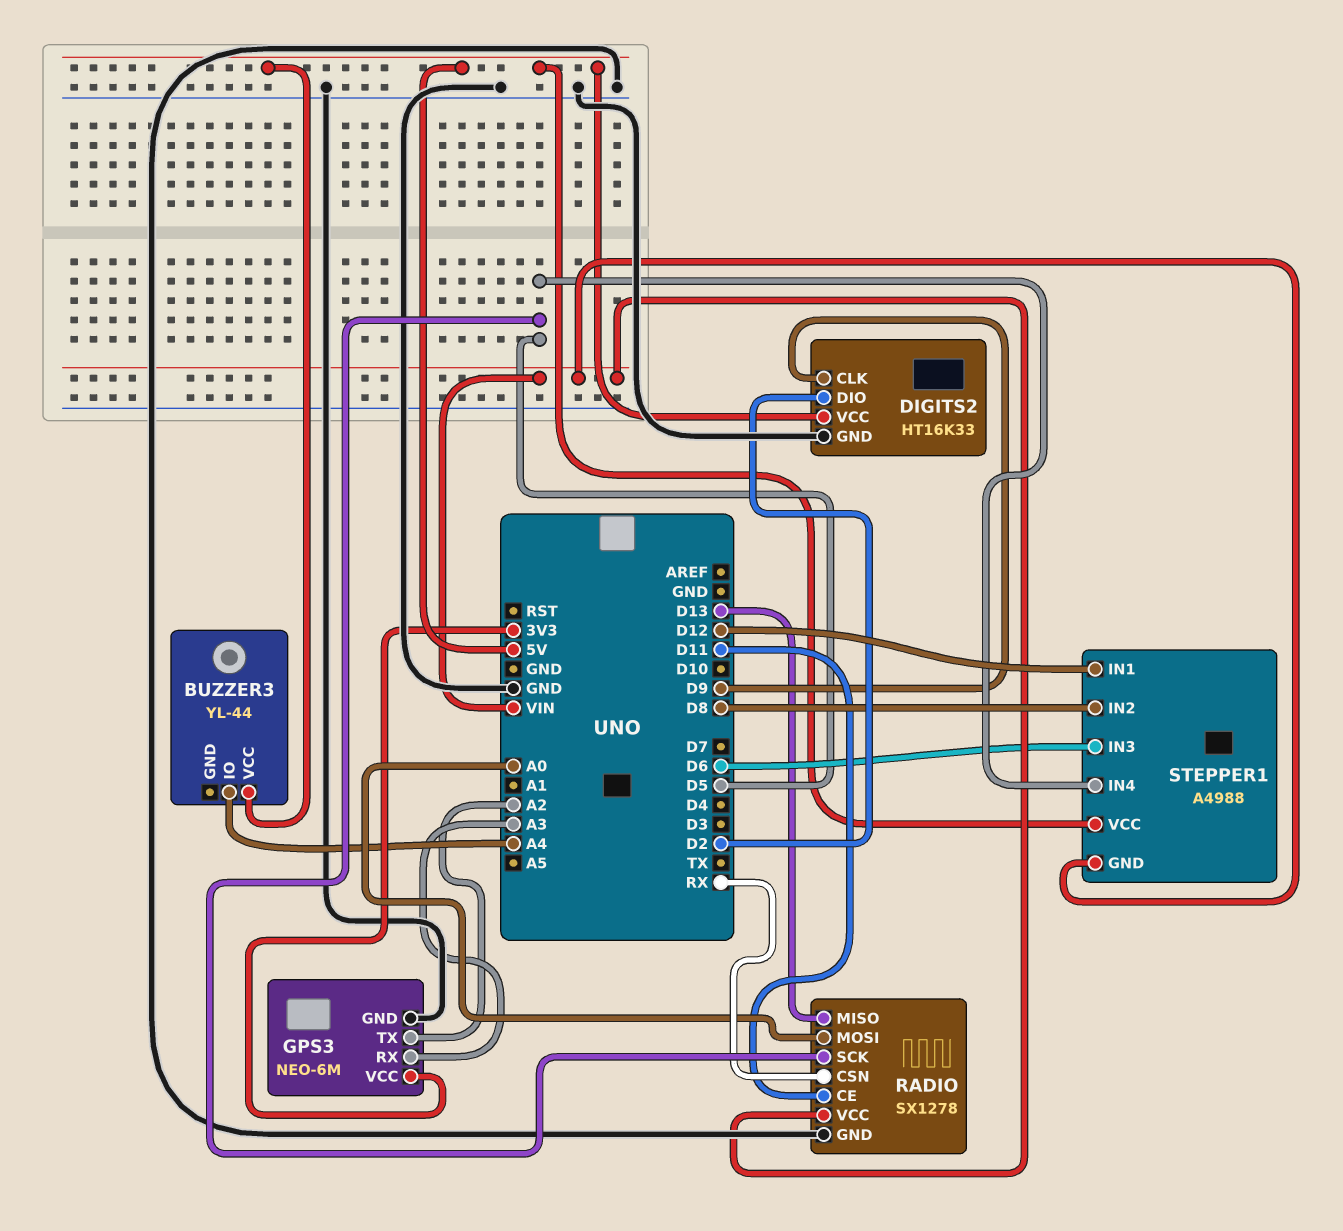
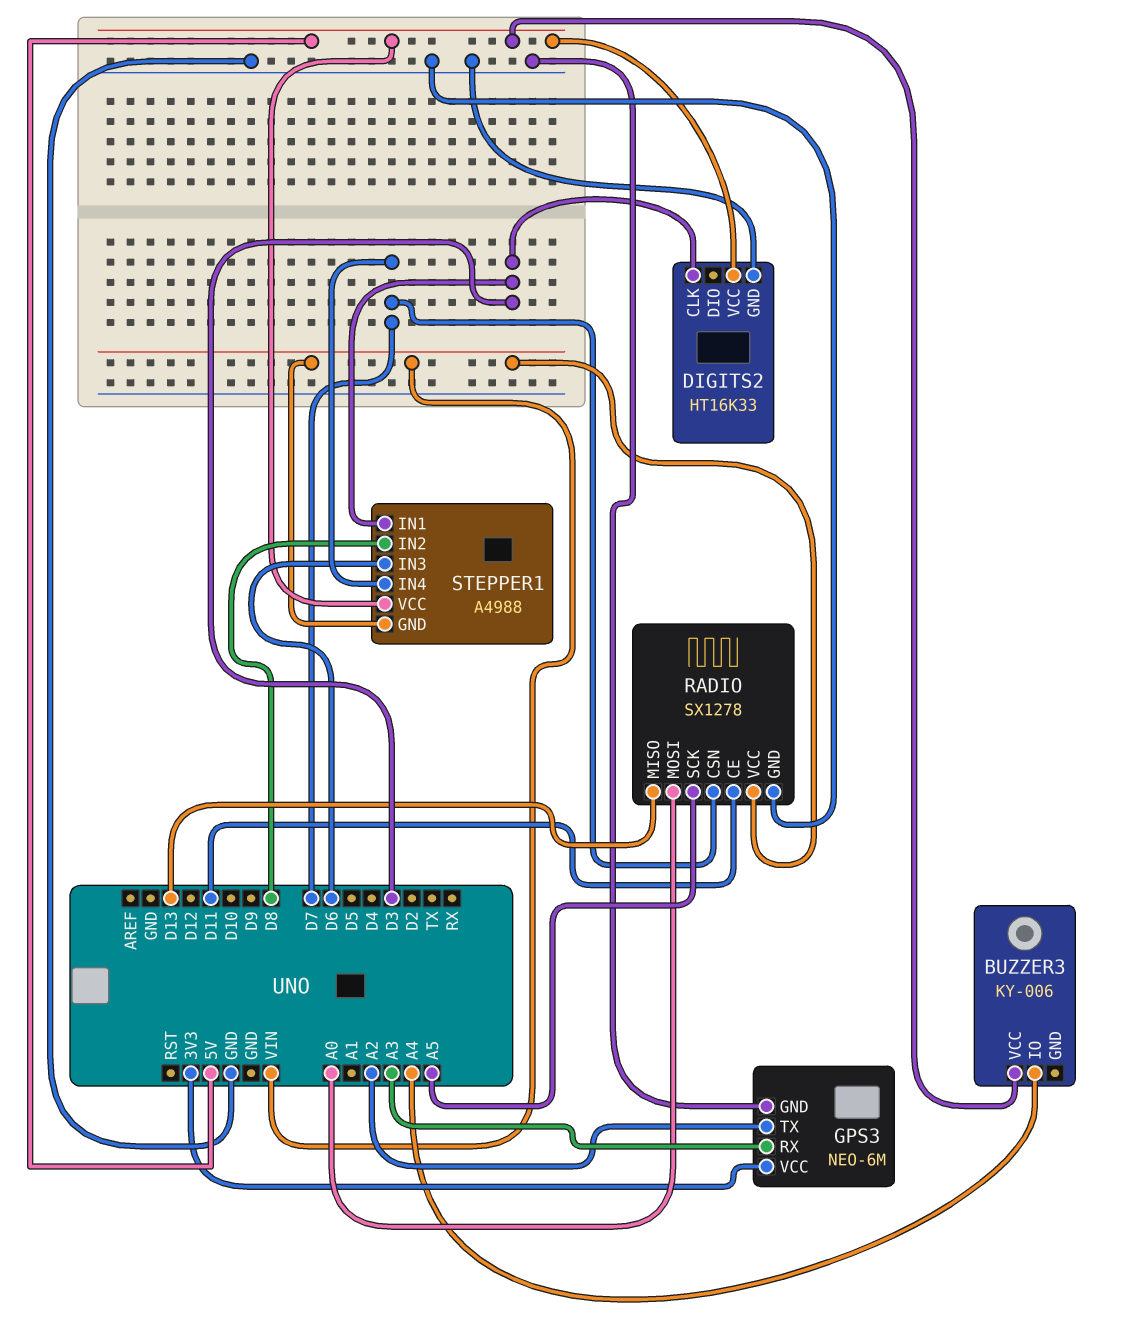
BUZZER3: YL-44 -> KY-006
DIGITS2 pin CLK: D9 -> D3
DIGITS2 pin DIO: D2 -> none
RADIO pin CSN: RX -> D7
RADIO pin SCK: D5 -> A5
STEPPER1 pin IN1: D12 -> D3
STEPPER1 pin IN4: D5 -> D7

